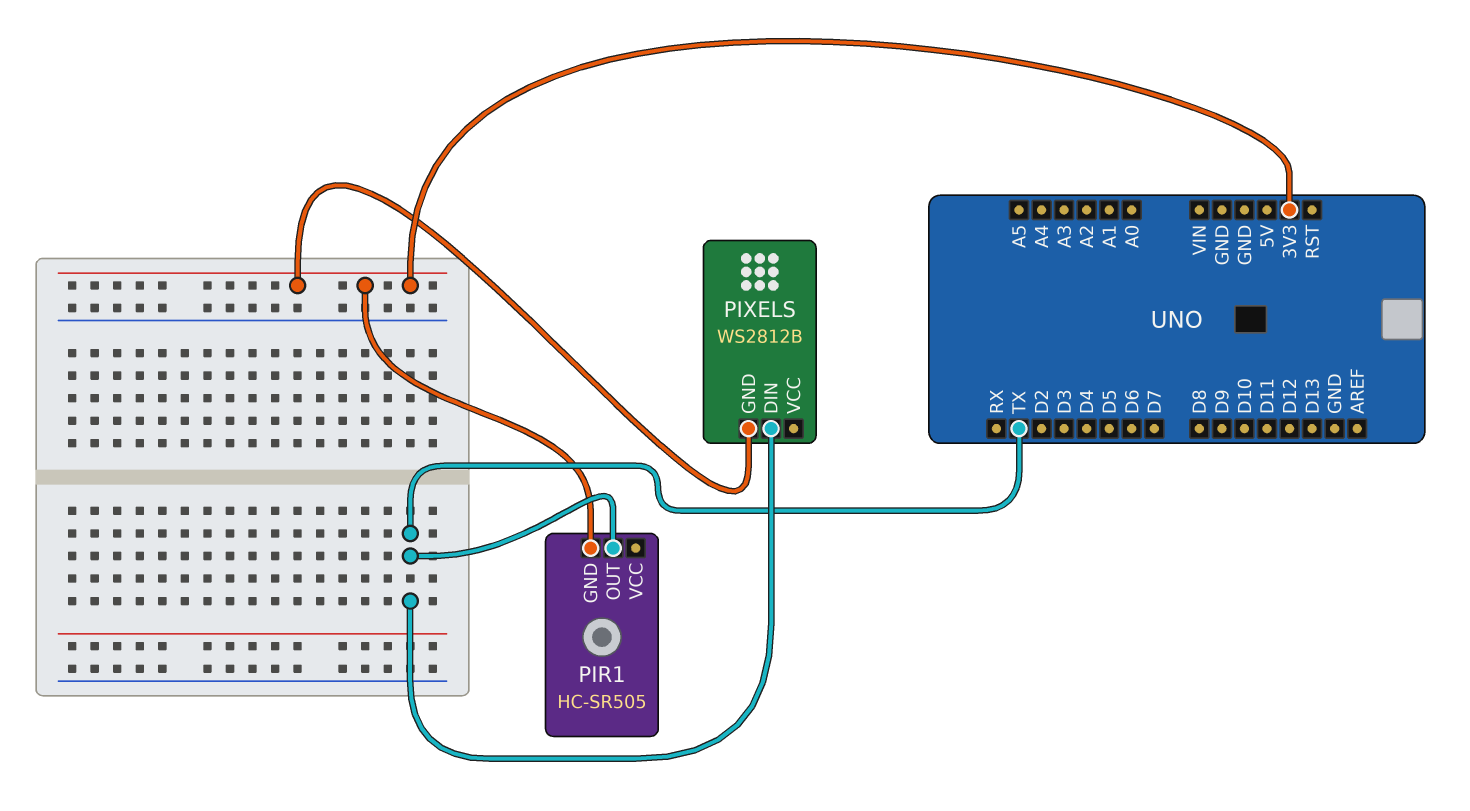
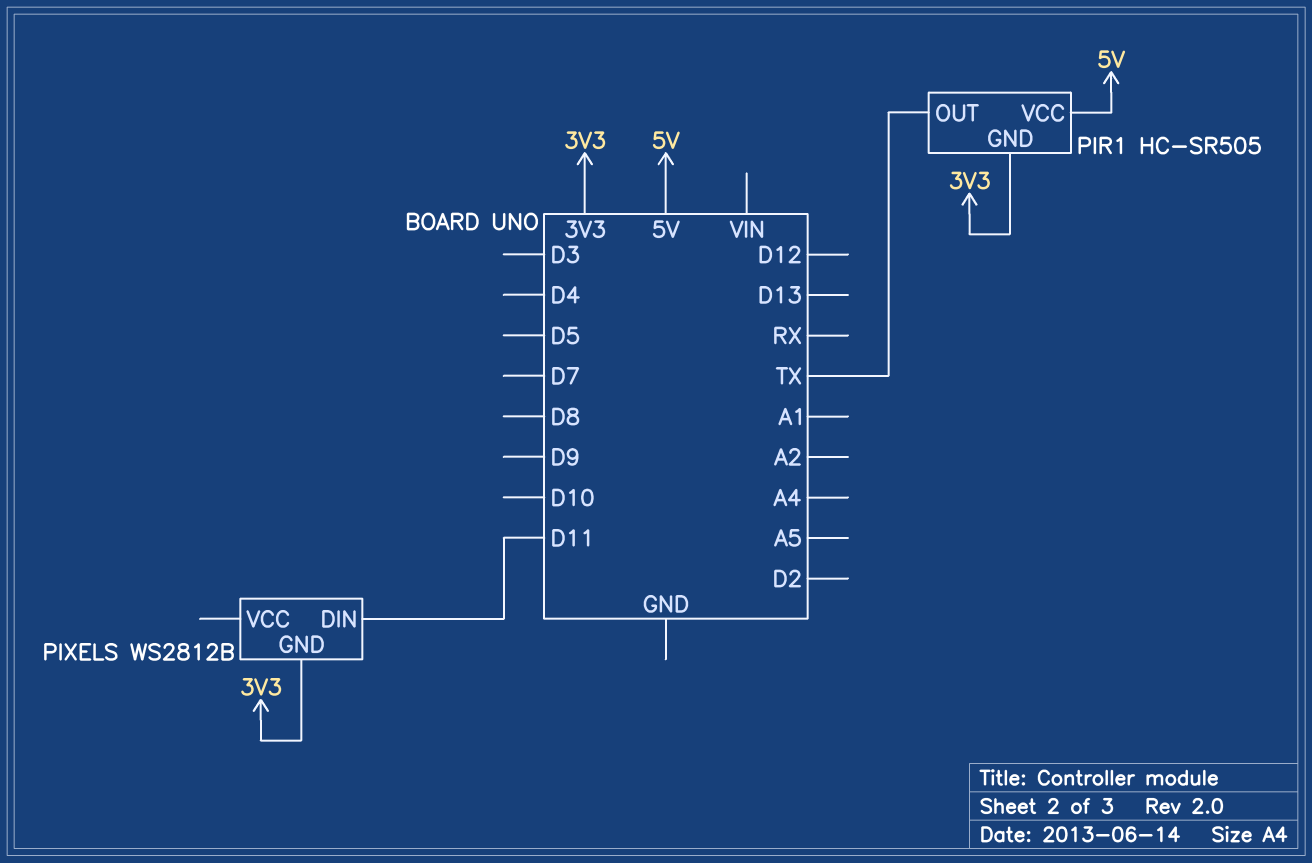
PIR1 pin VCC: none -> 5V
PIXELS pin DIN: TX -> D11

